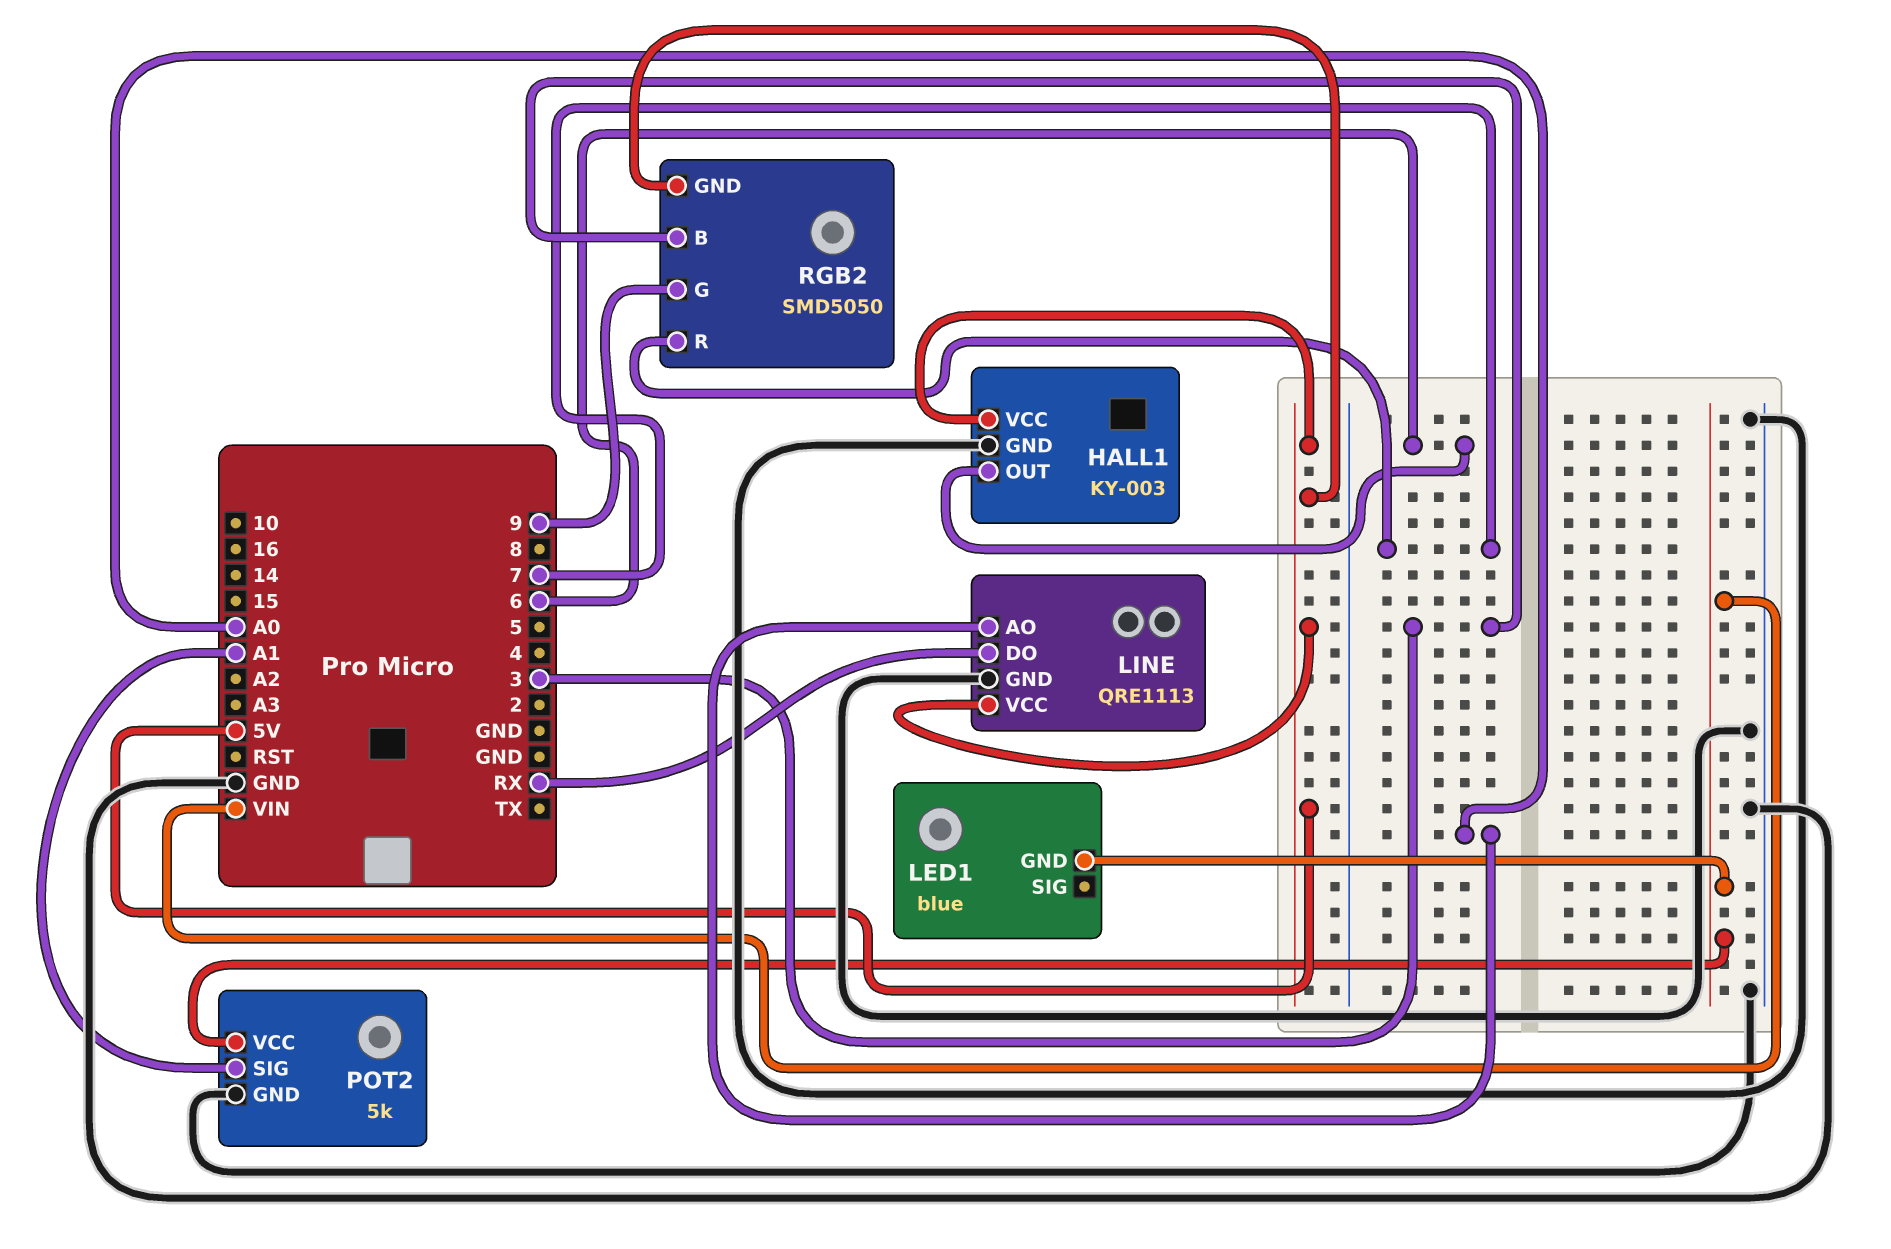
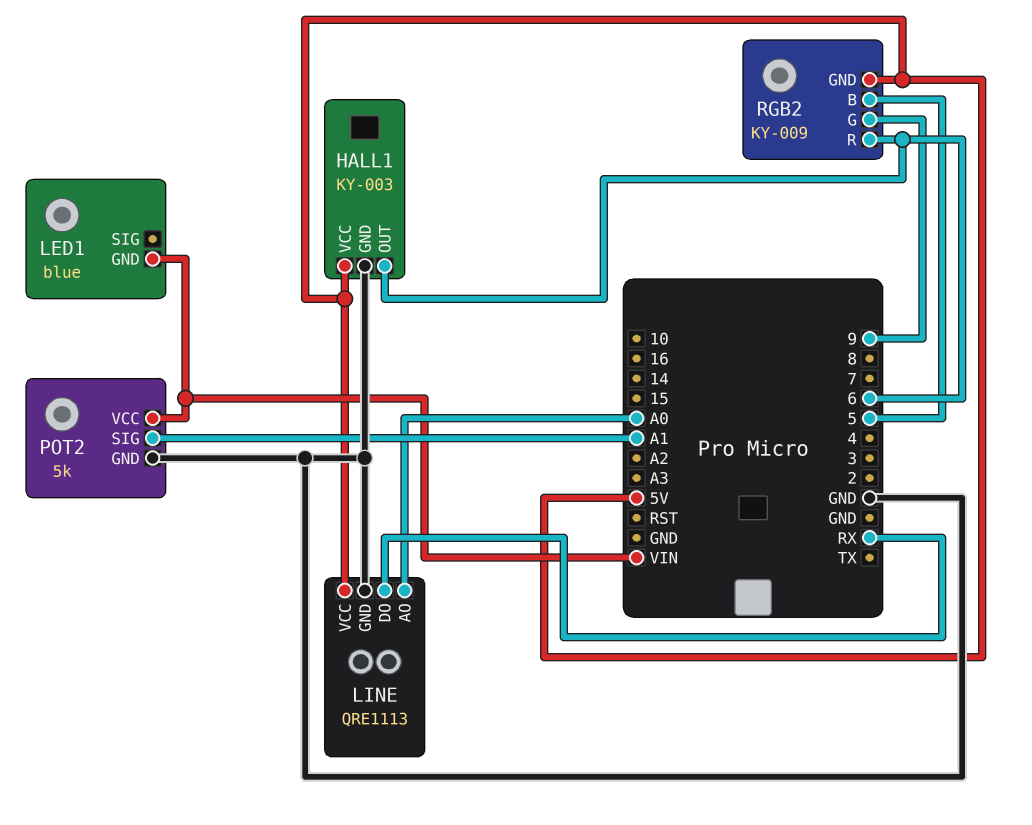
RGB2: SMD5050 -> KY-009
RGB2 pin B: 3 -> 5
RGB2 pin R: 7 -> 6

